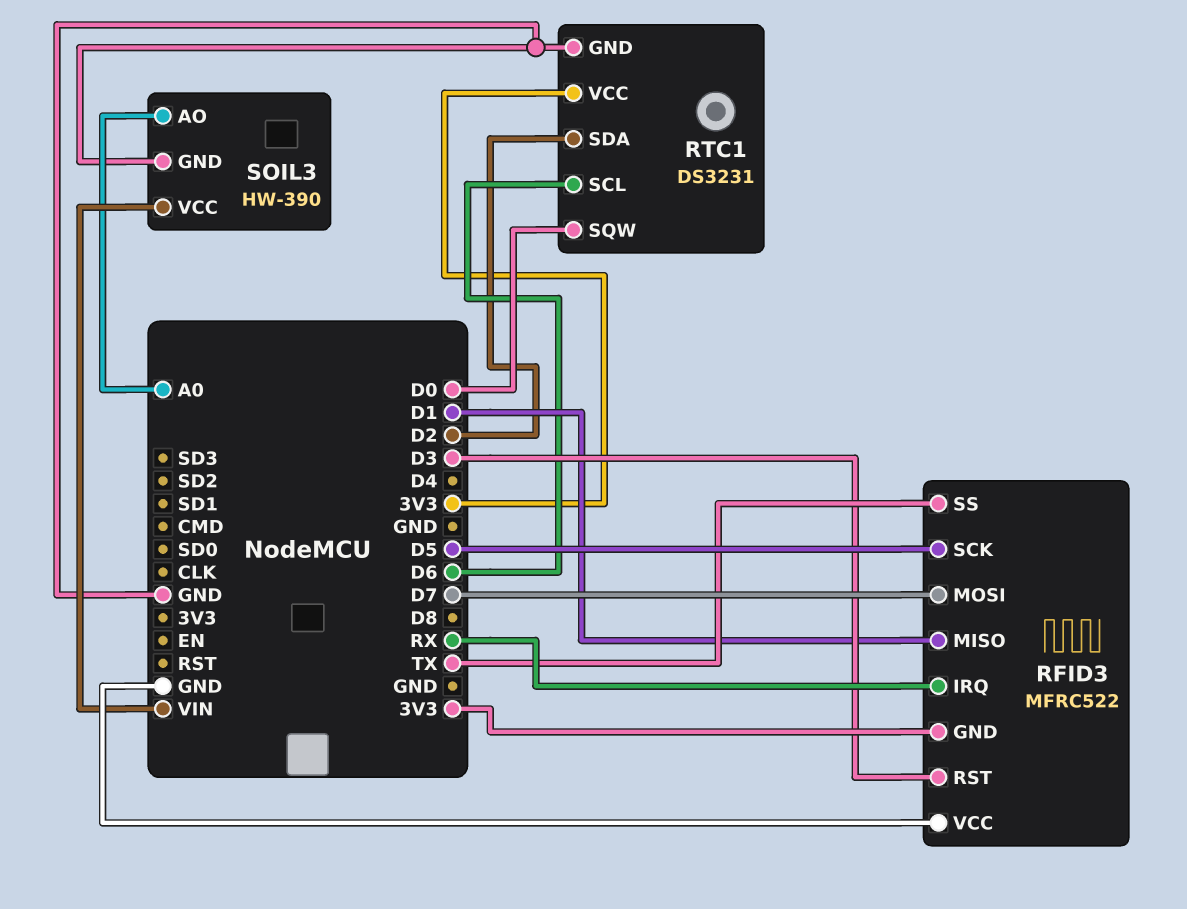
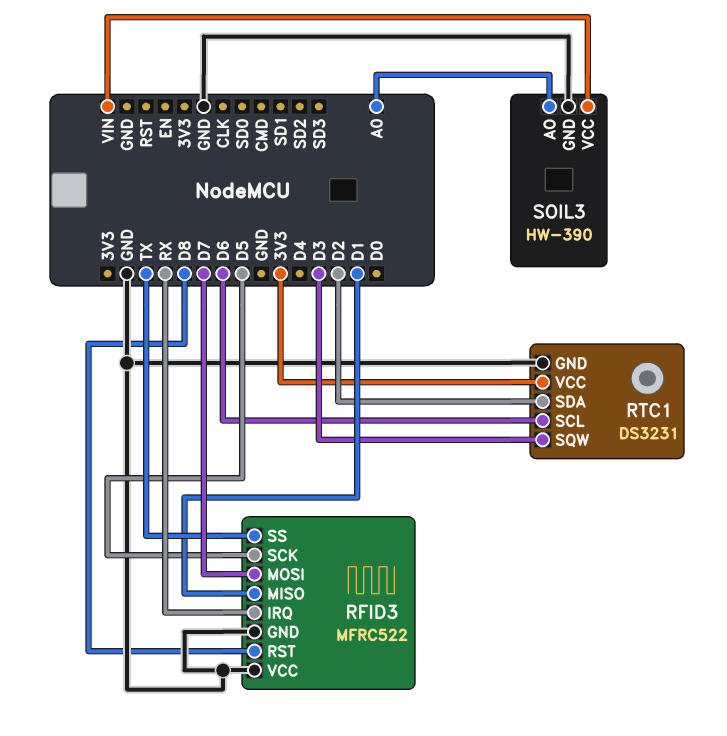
RFID3 pin GND: 3V3 -> GND
RFID3 pin RST: D3 -> D8
RTC1 pin SQW: D0 -> D3

